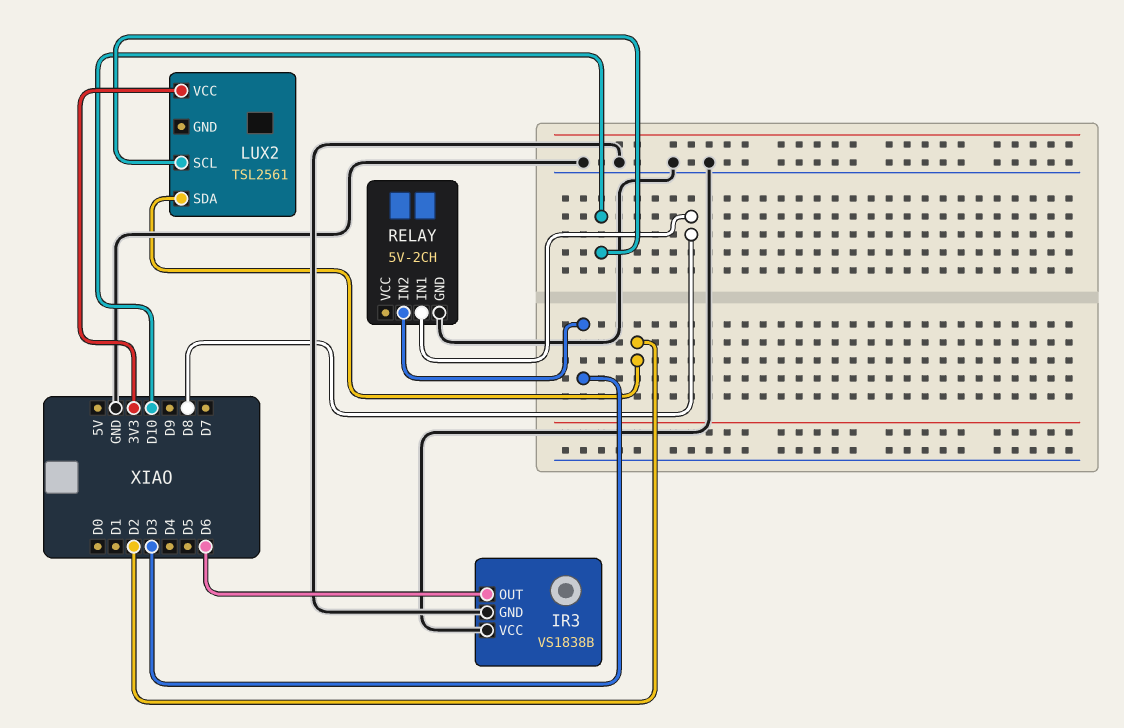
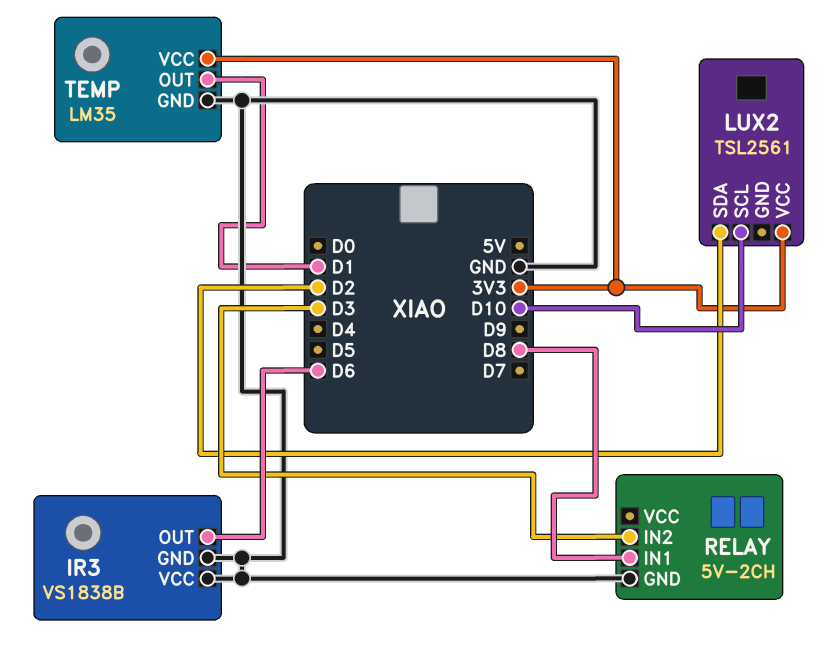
TEMP: none -> LM35
TEMP pin GND: none -> GND
TEMP pin OUT: none -> D1
TEMP pin VCC: none -> 3V3

